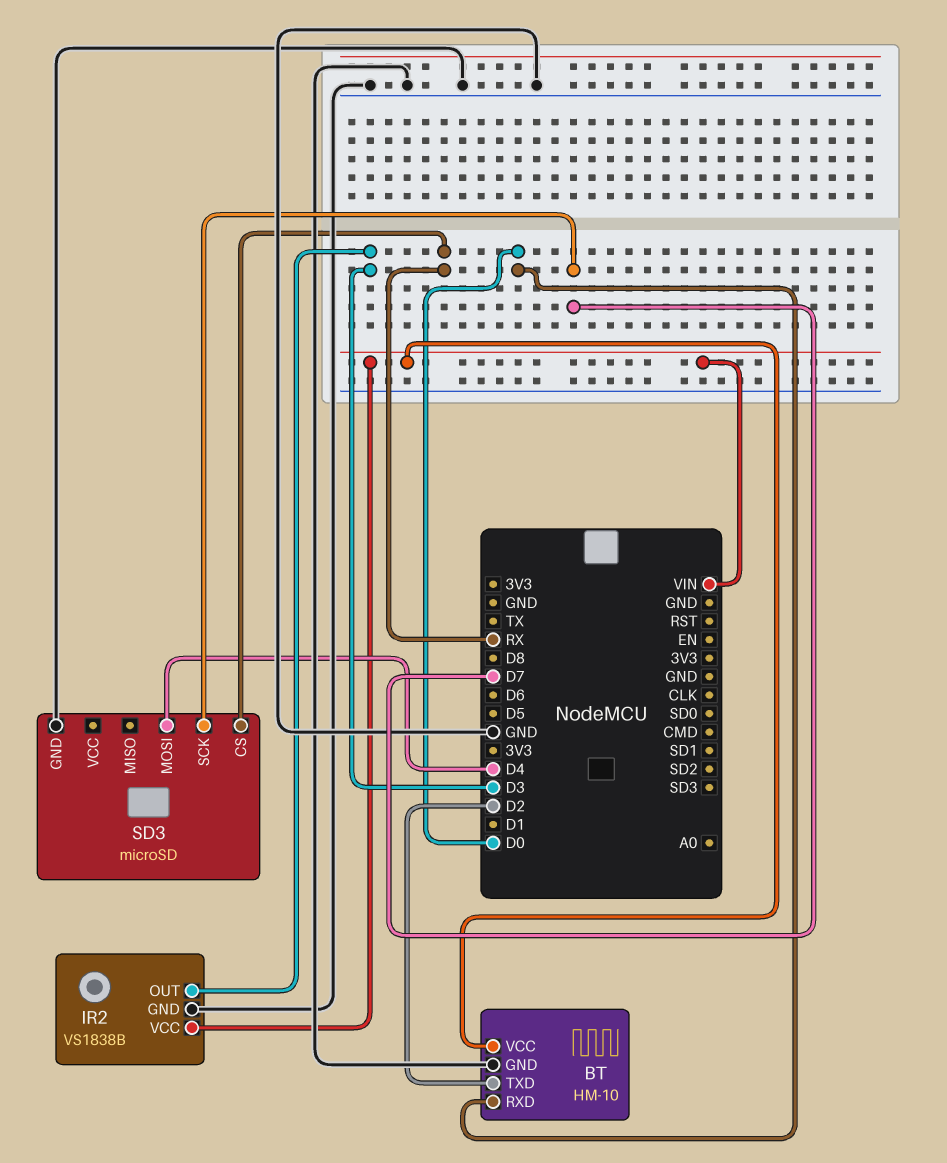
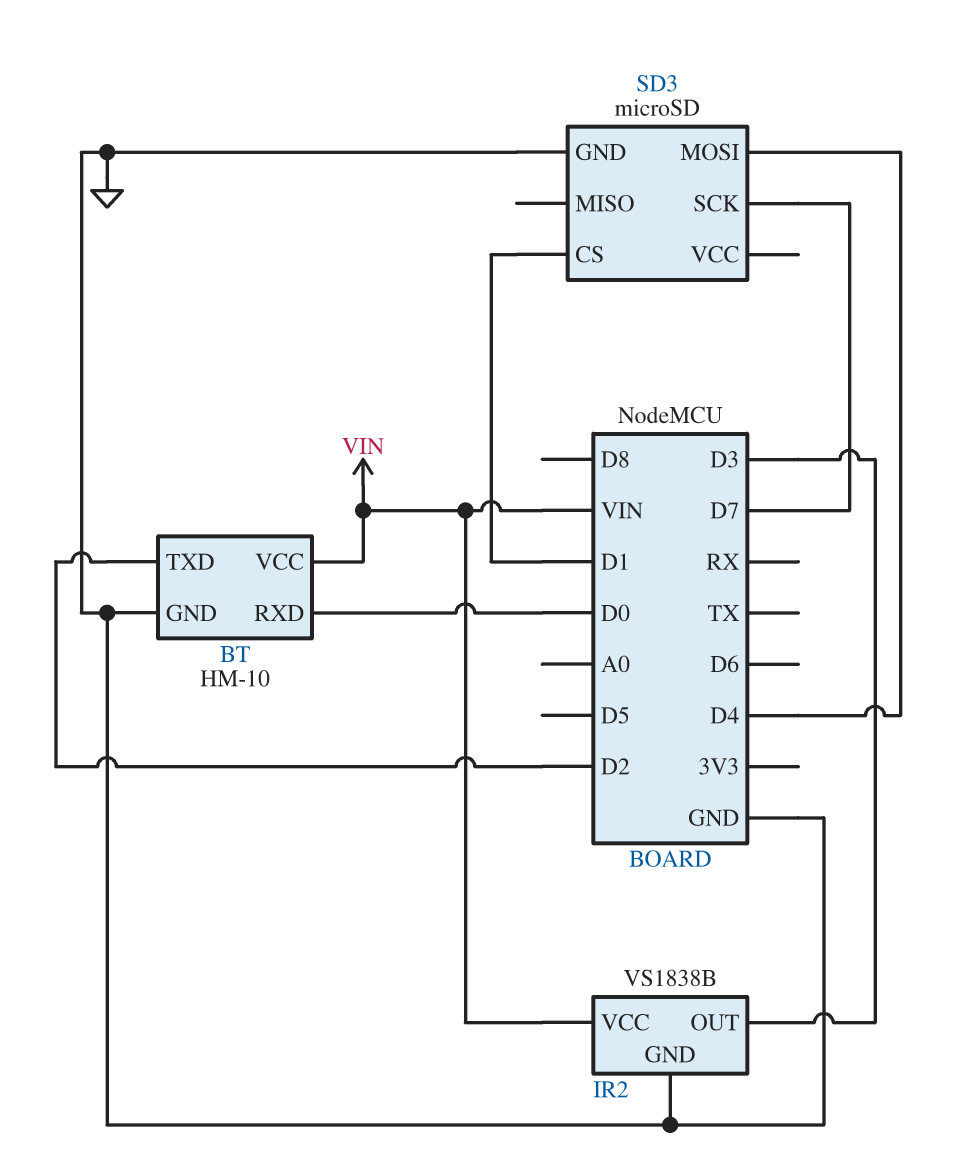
SD3 pin CS: RX -> D1

